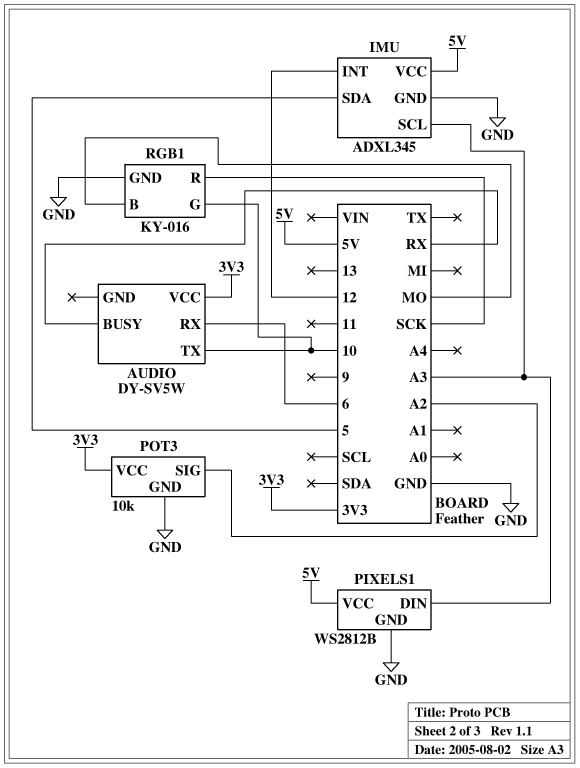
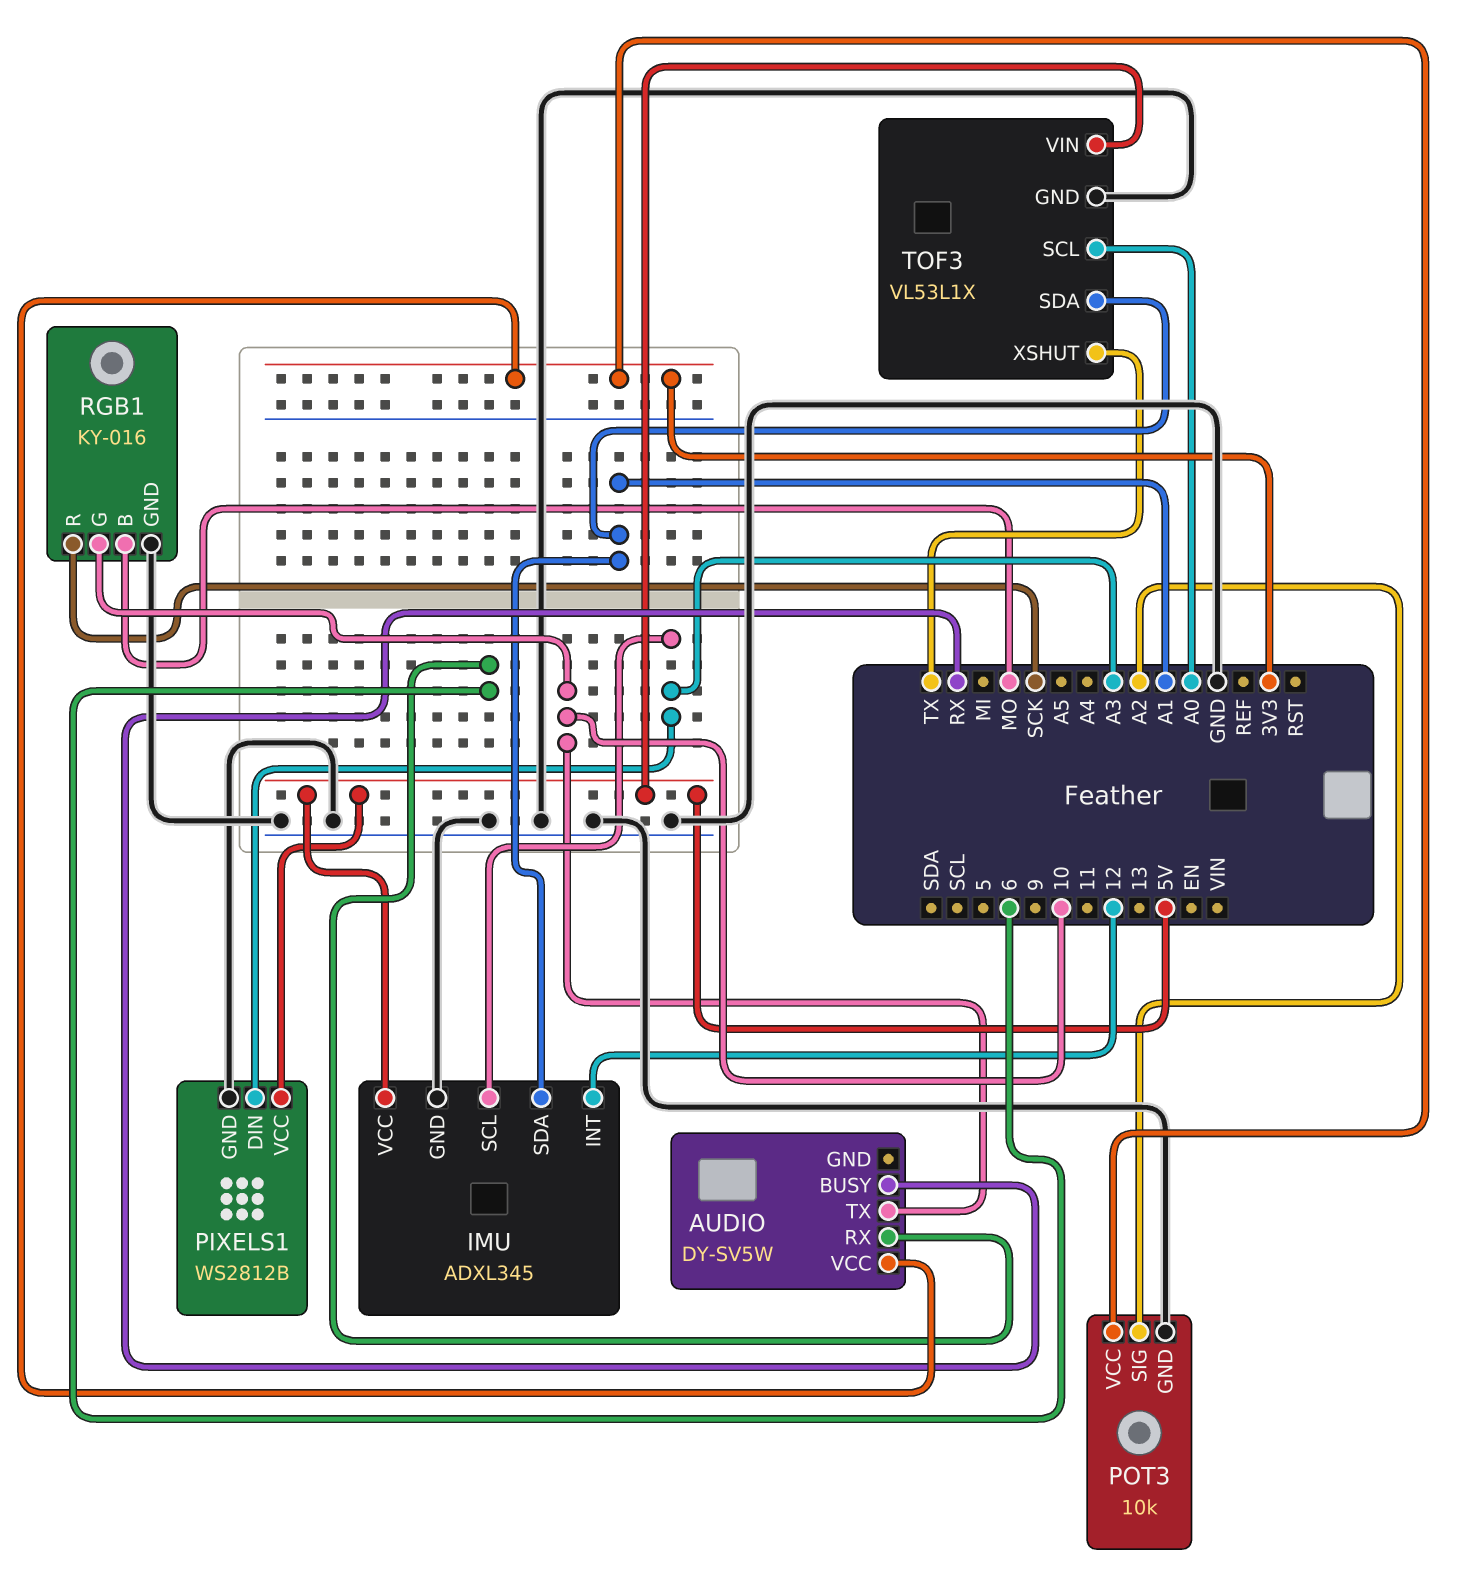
IMU pin SDA: 5 -> A1
TOF3: none -> VL53L1X
TOF3 pin GND: none -> GND
TOF3 pin SCL: none -> A0
TOF3 pin SDA: none -> A1
TOF3 pin VIN: none -> 5V
TOF3 pin XSHUT: none -> TX

